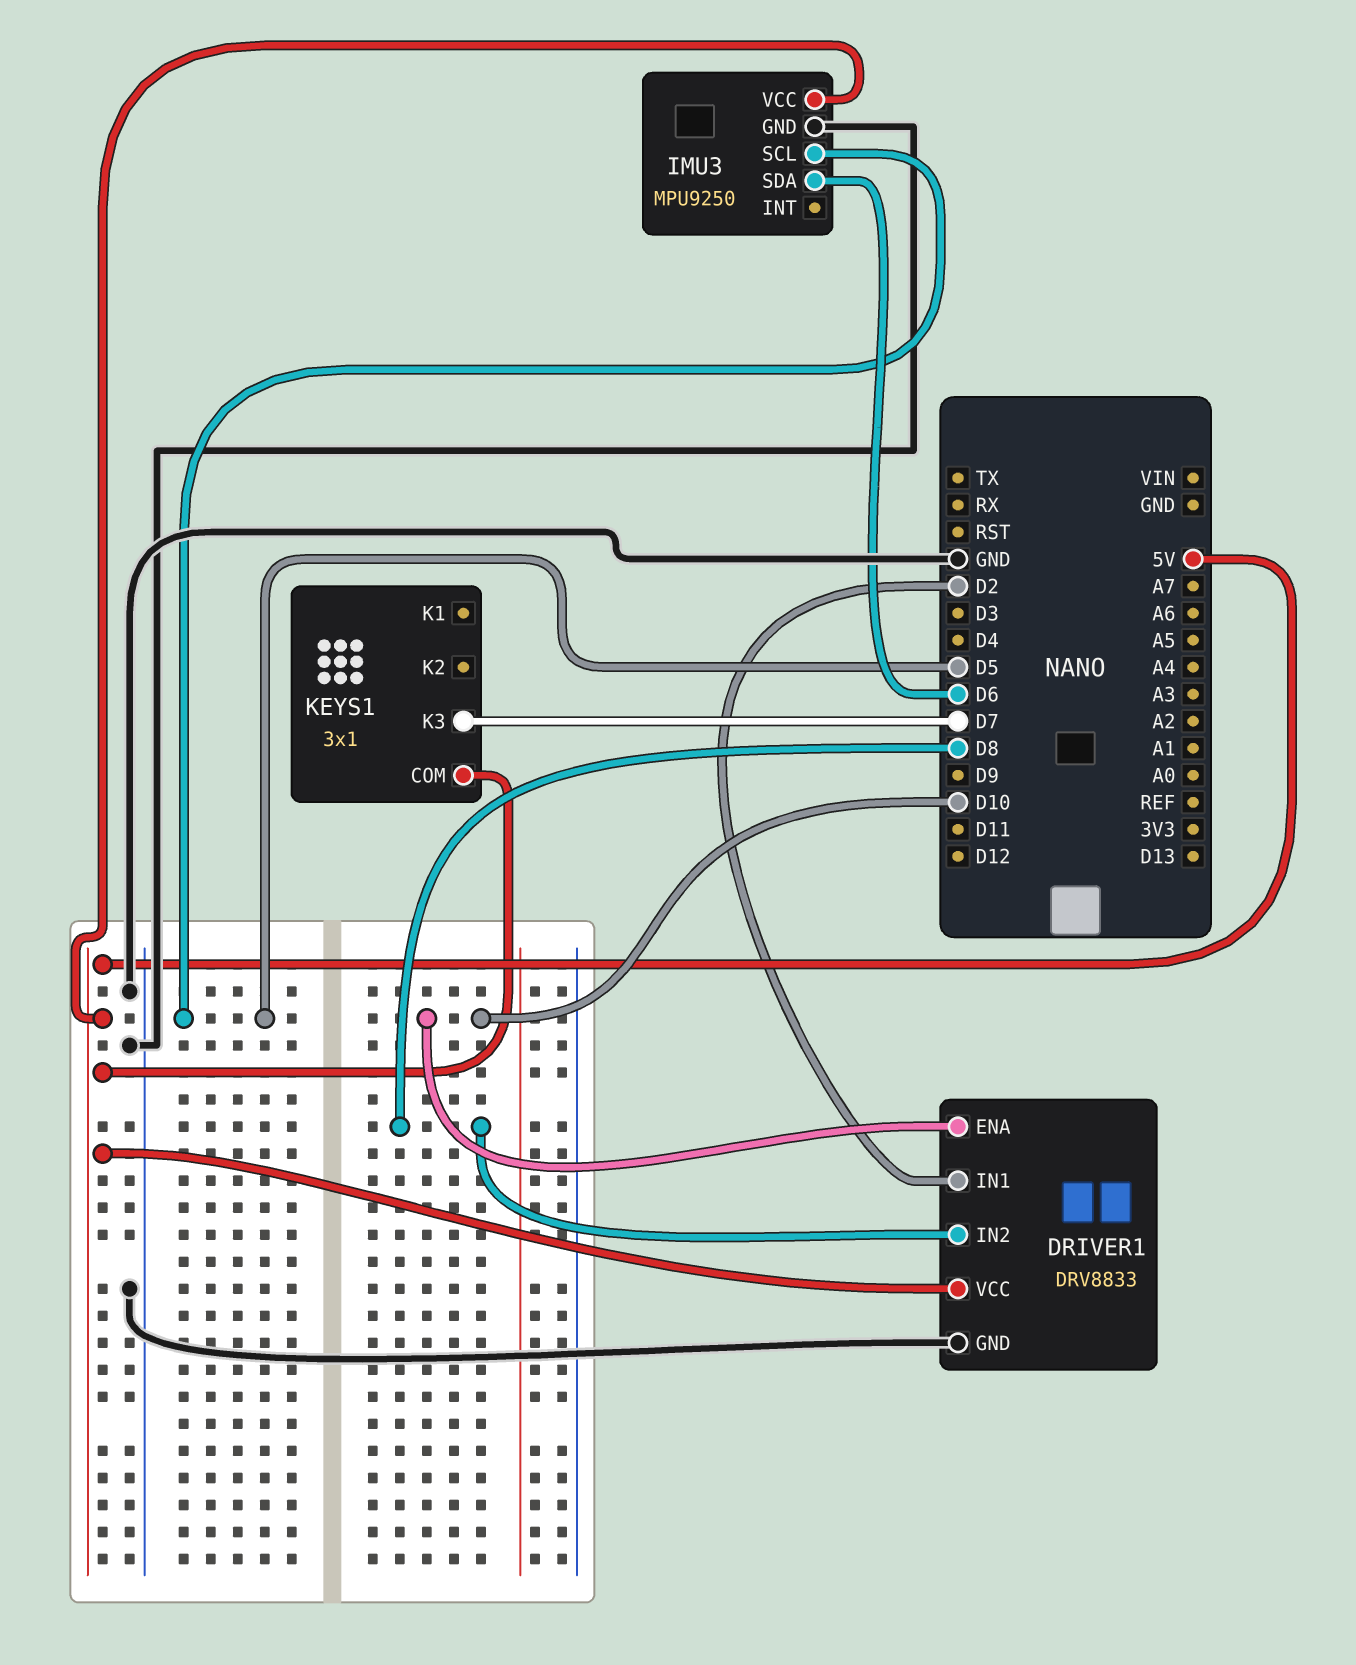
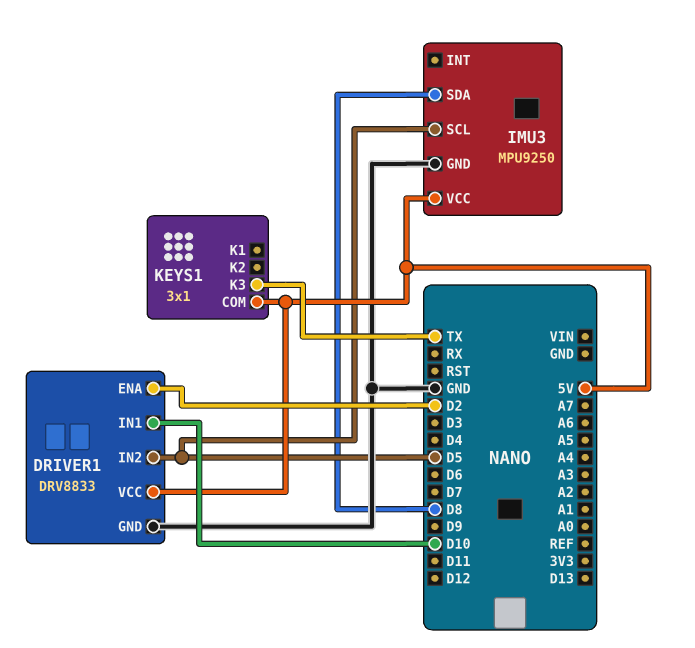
DRIVER1 pin ENA: D10 -> D2
DRIVER1 pin IN1: D2 -> D10
DRIVER1 pin IN2: D8 -> D5
IMU3 pin SDA: D6 -> D8
KEYS1 pin K3: D7 -> TX

